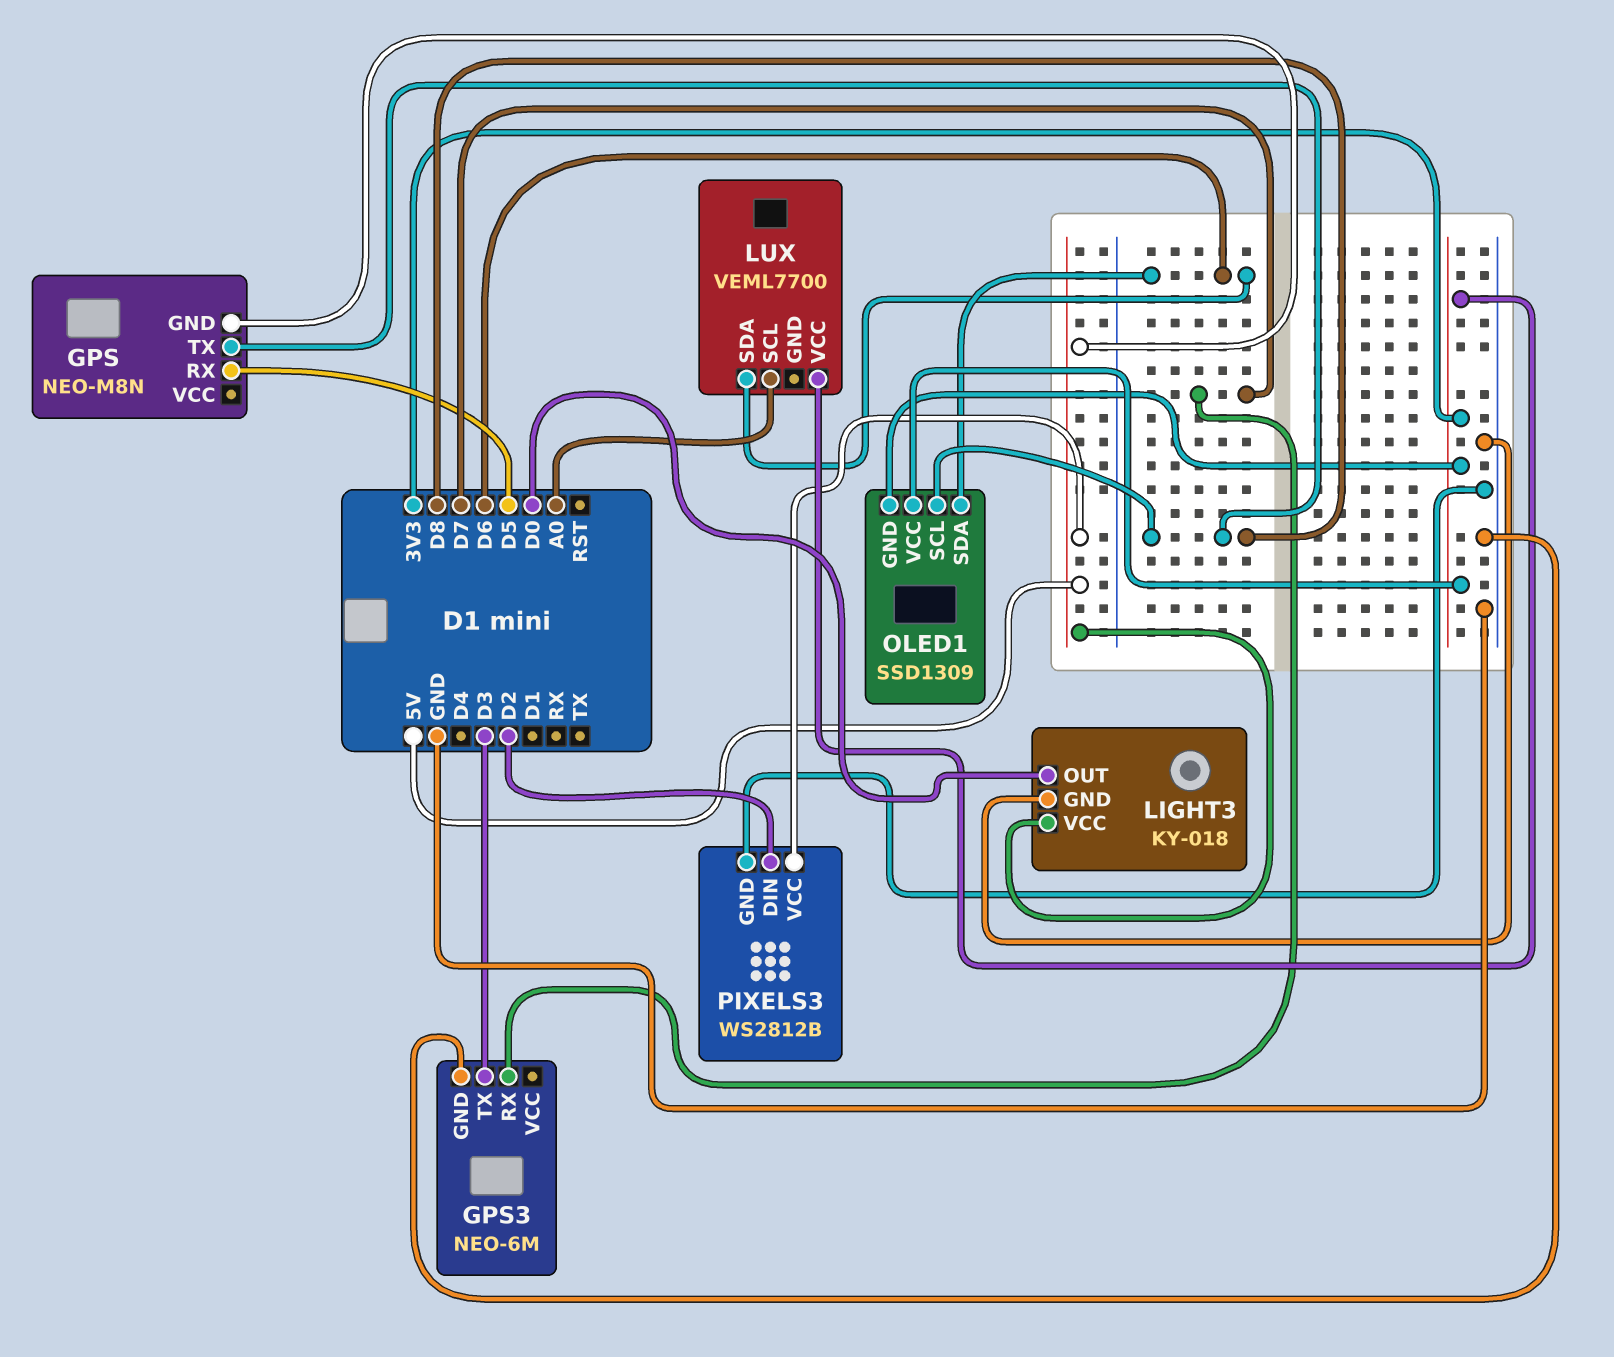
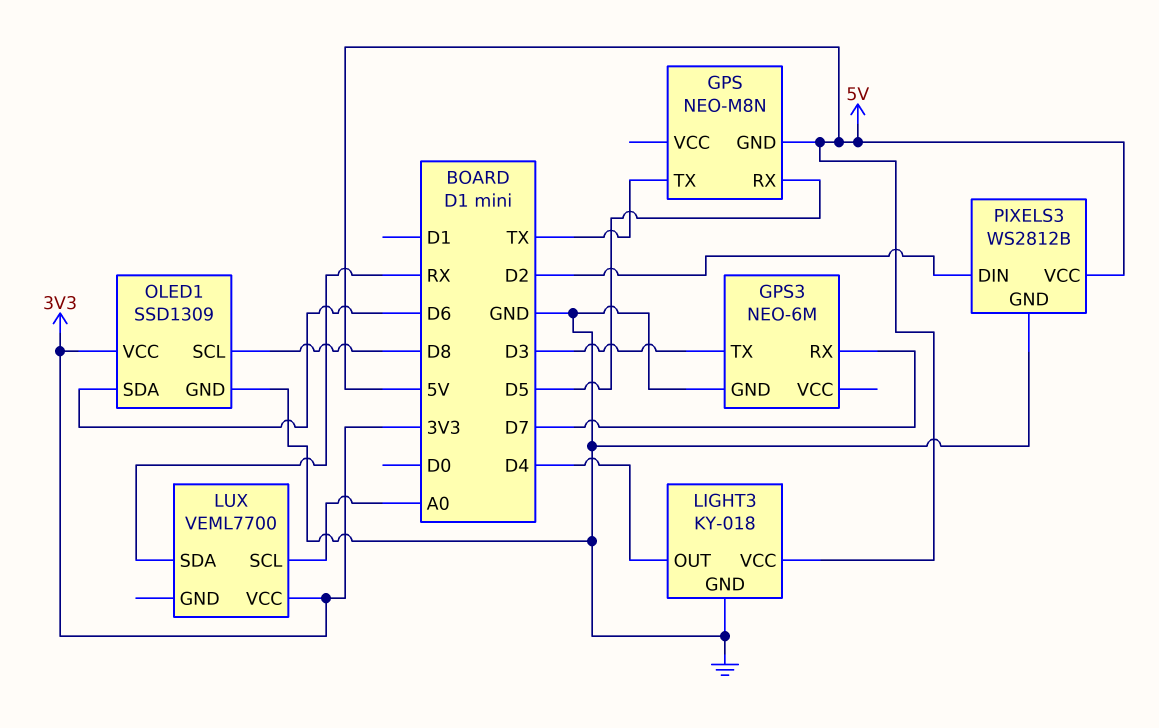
GPS pin TX: D8 -> TX
LIGHT3 pin OUT: D0 -> D4
LUX pin SDA: D6 -> RX
OLED1 pin GND: 3V3 -> GND

